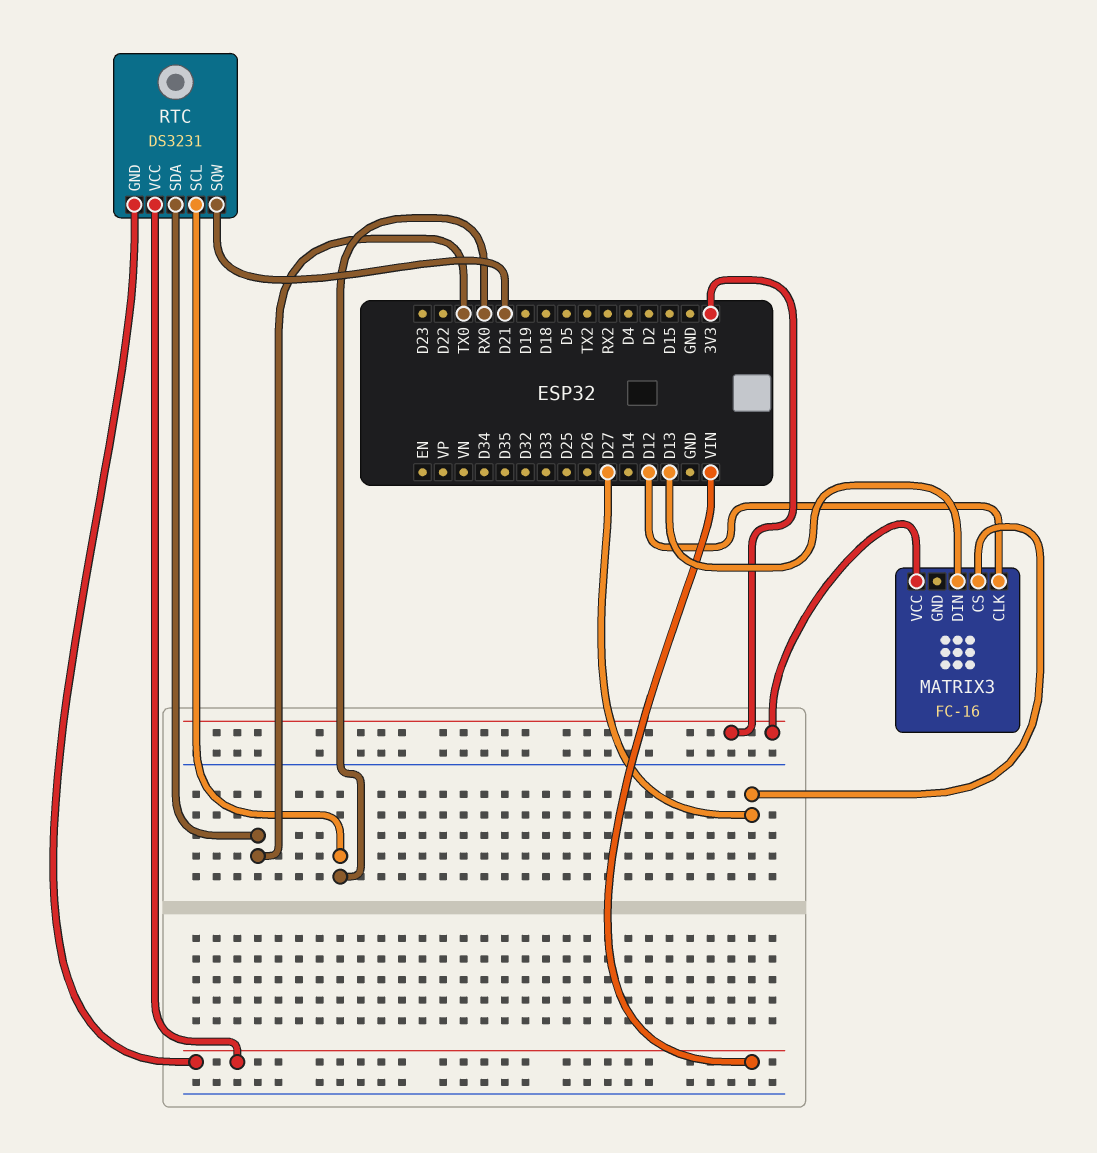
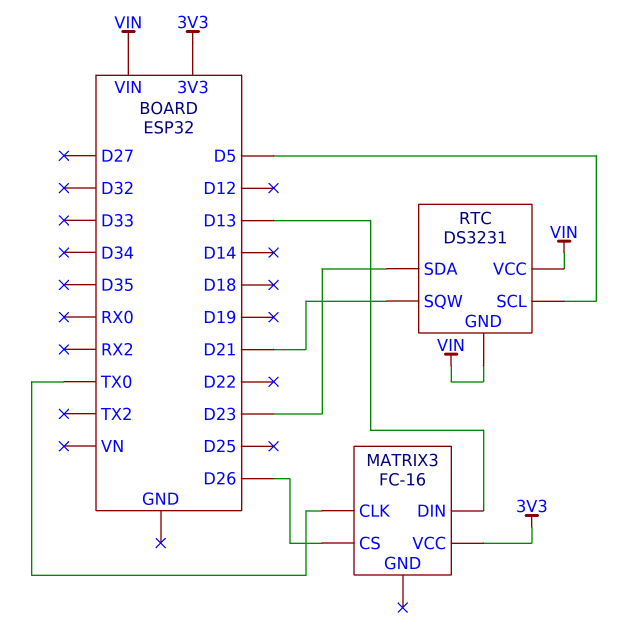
MATRIX3 pin CLK: D12 -> TX0
MATRIX3 pin CS: D27 -> D26
RTC pin SCL: RX0 -> D5
RTC pin SDA: TX0 -> D23

